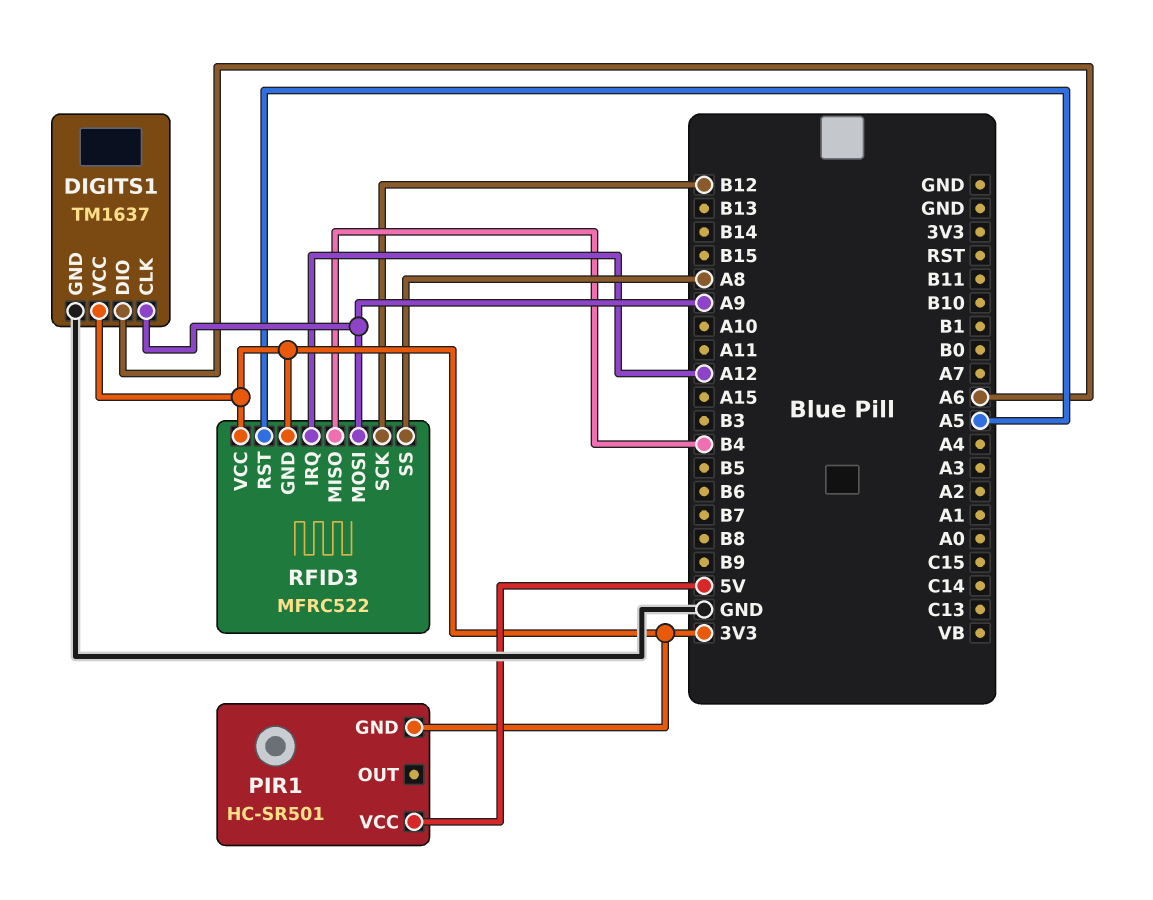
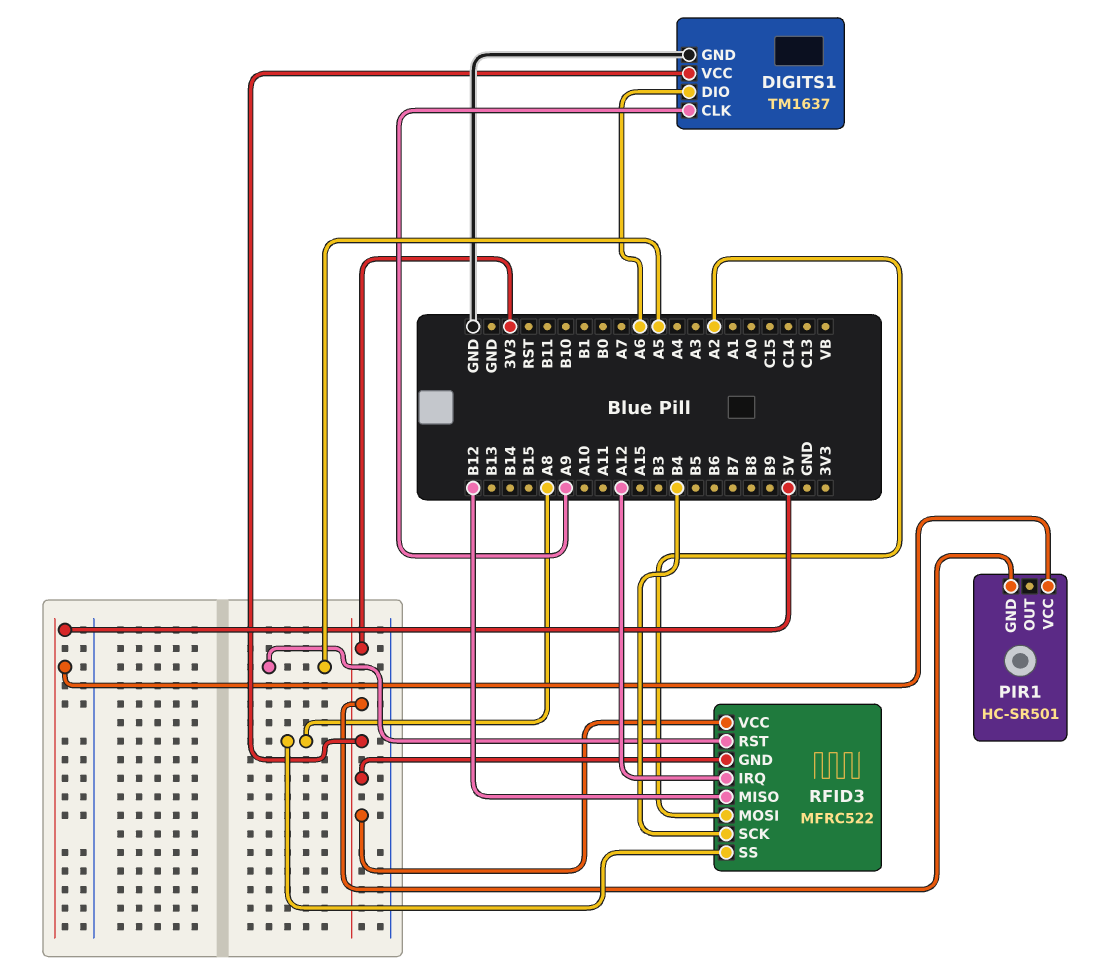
RFID3 pin MISO: B4 -> B12
RFID3 pin MOSI: A9 -> A2
RFID3 pin SCK: B12 -> B4

